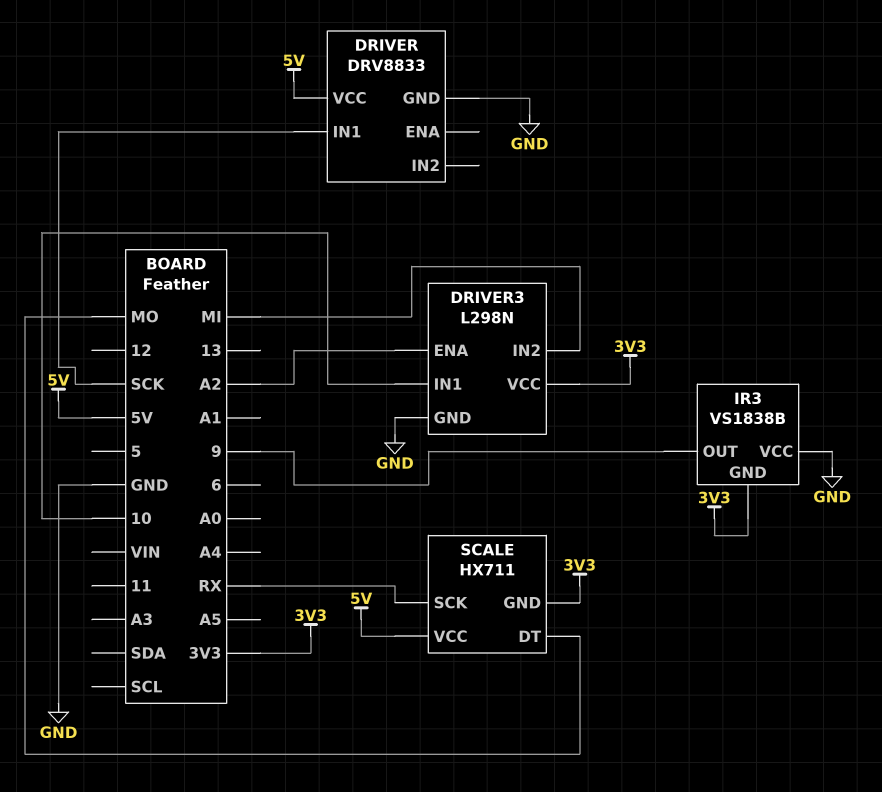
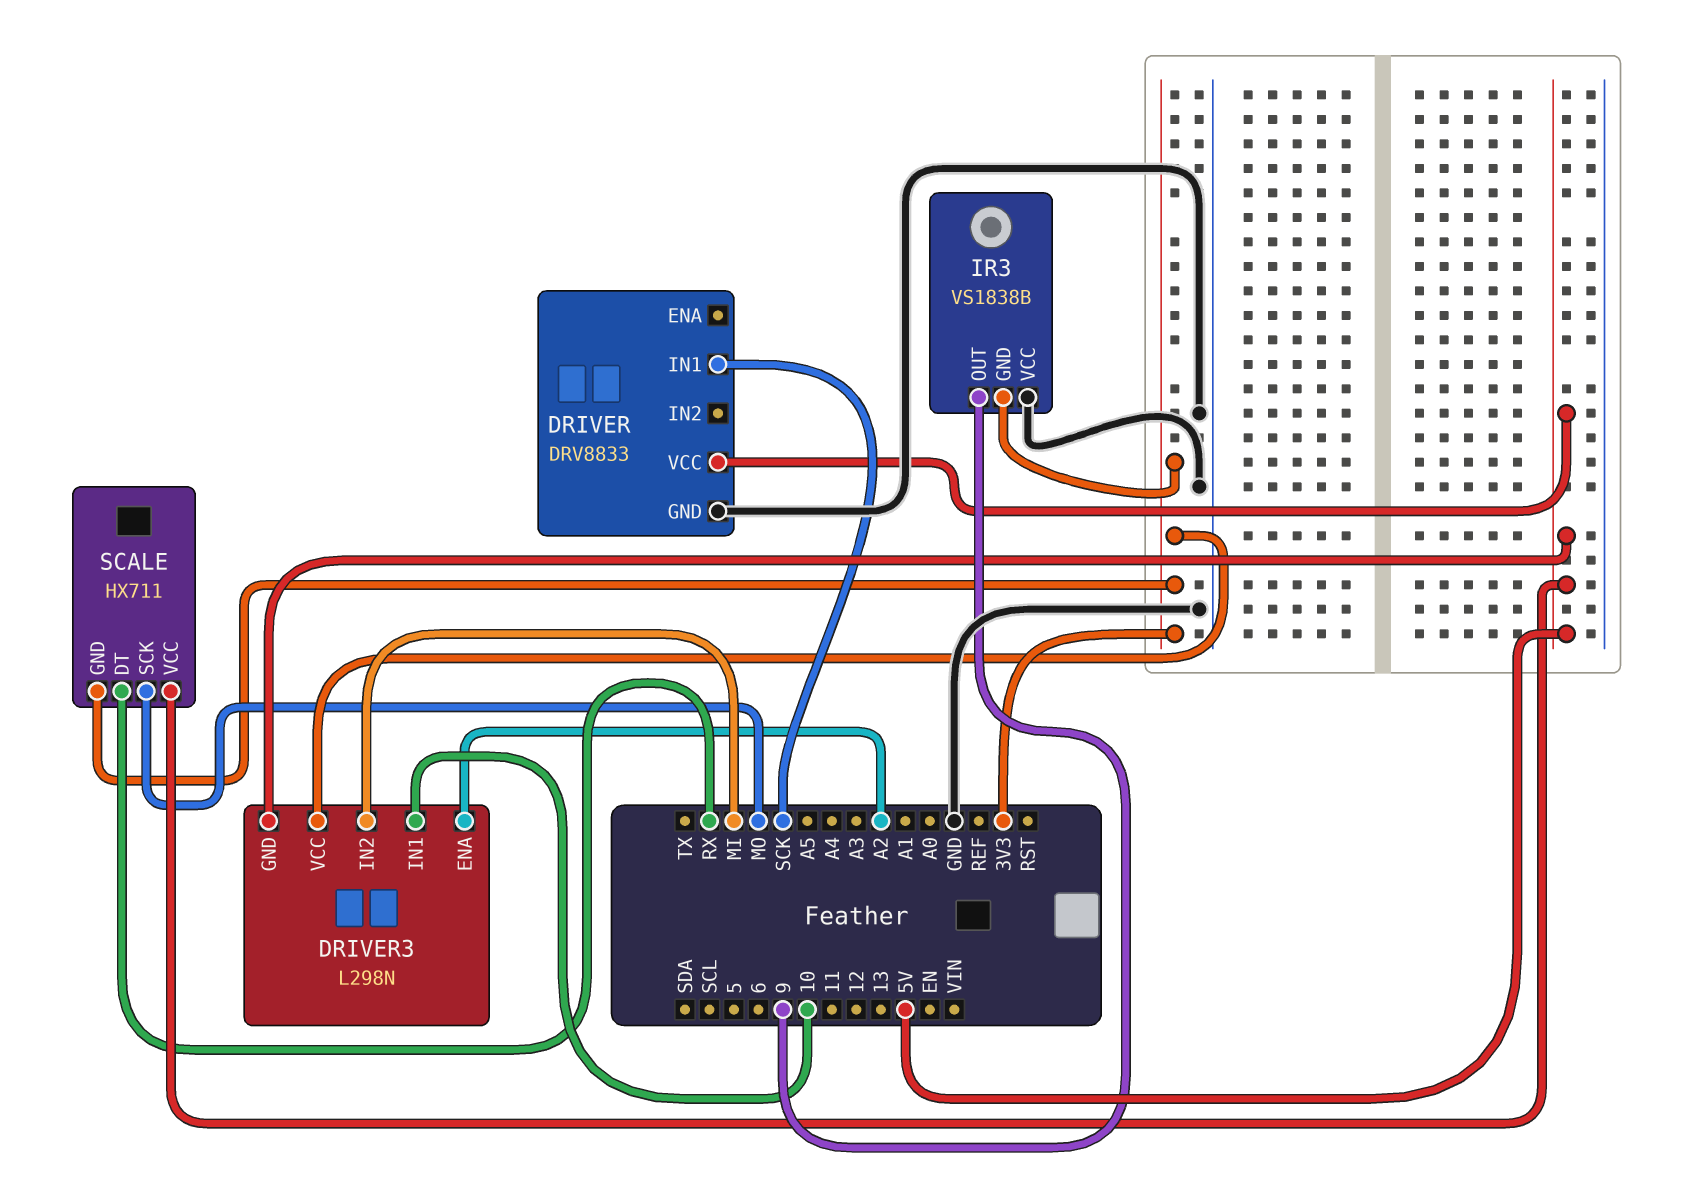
DRIVER3 pin GND: GND -> 5V
SCALE pin DT: MO -> RX
SCALE pin SCK: RX -> MO

